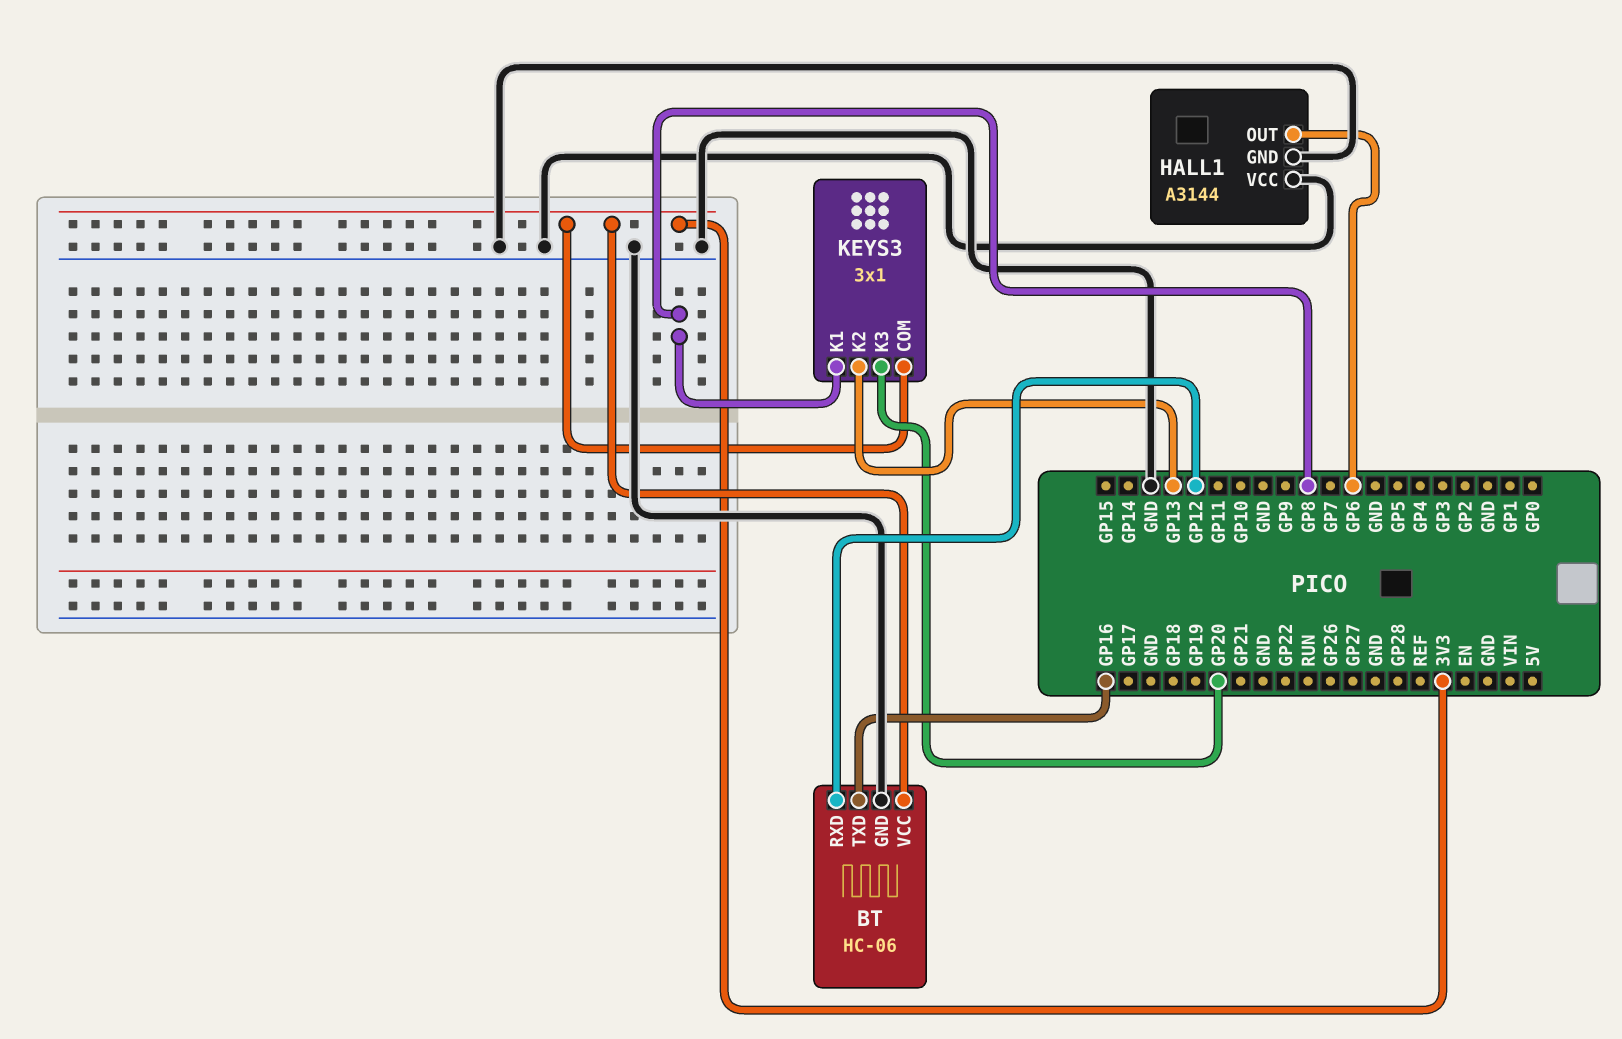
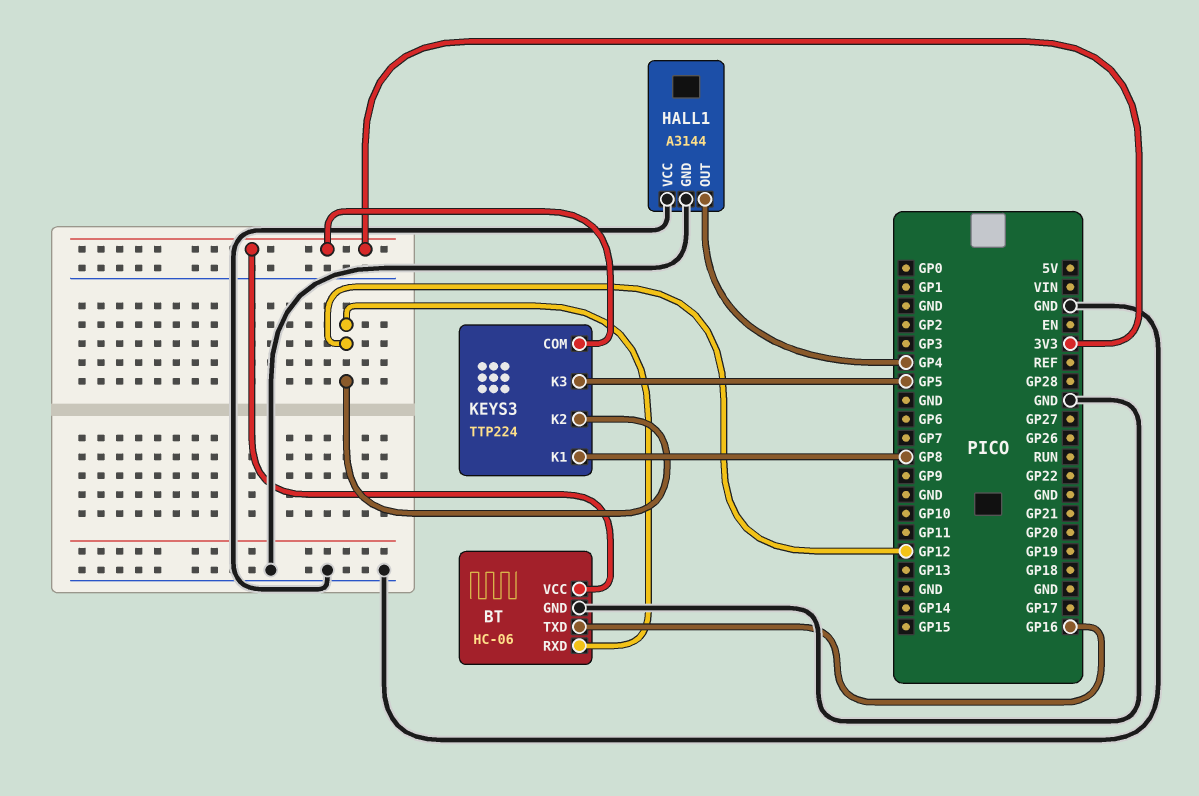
HALL1 pin OUT: GP6 -> GP4
KEYS3: 3x1 -> TTP224
KEYS3 pin K2: GP13 -> GP12
KEYS3 pin K3: GP20 -> GP5

